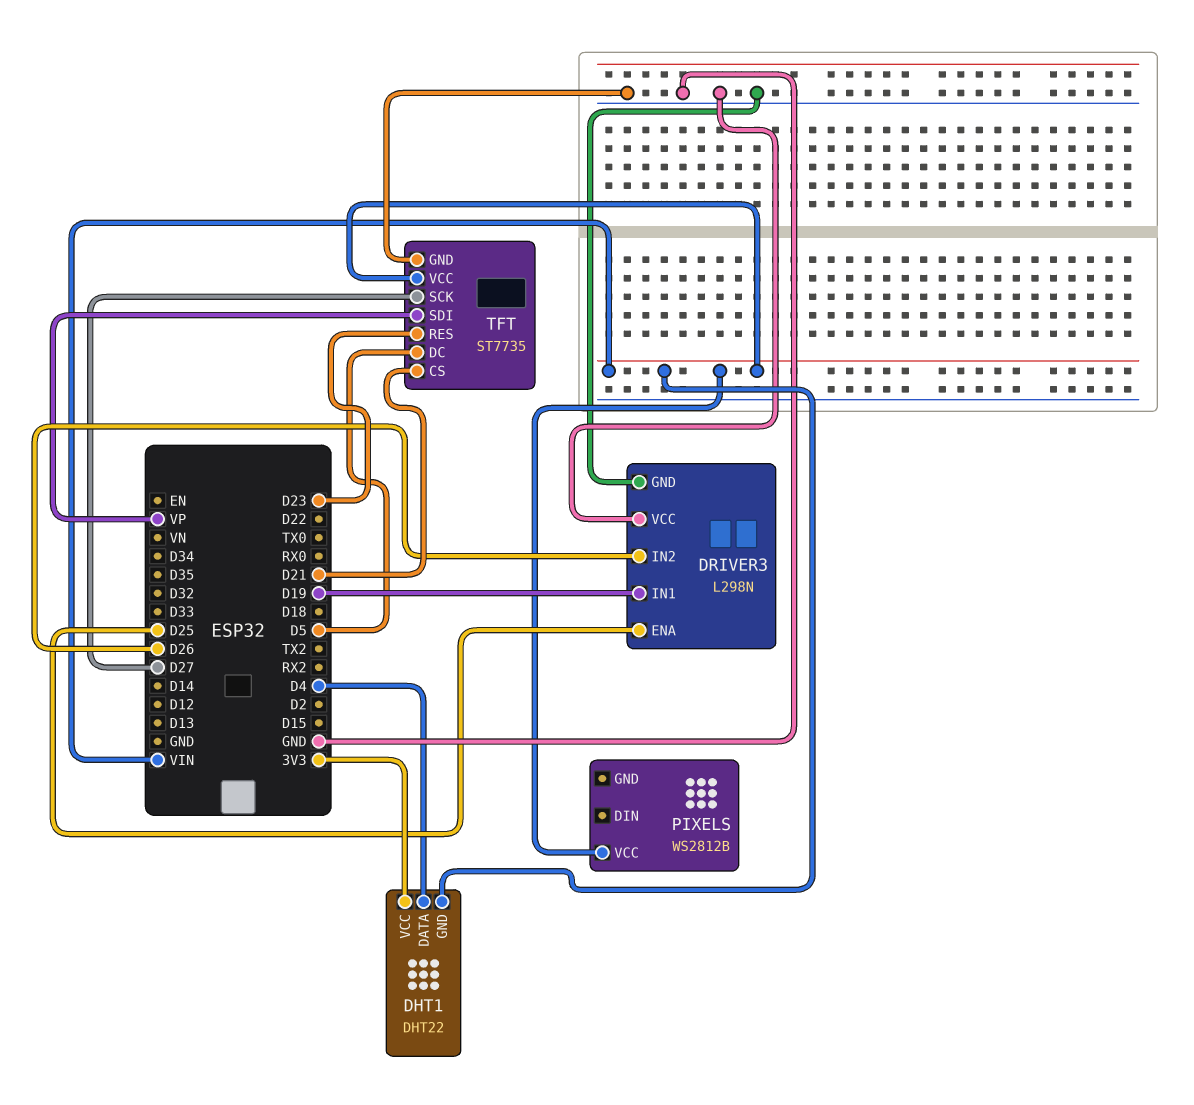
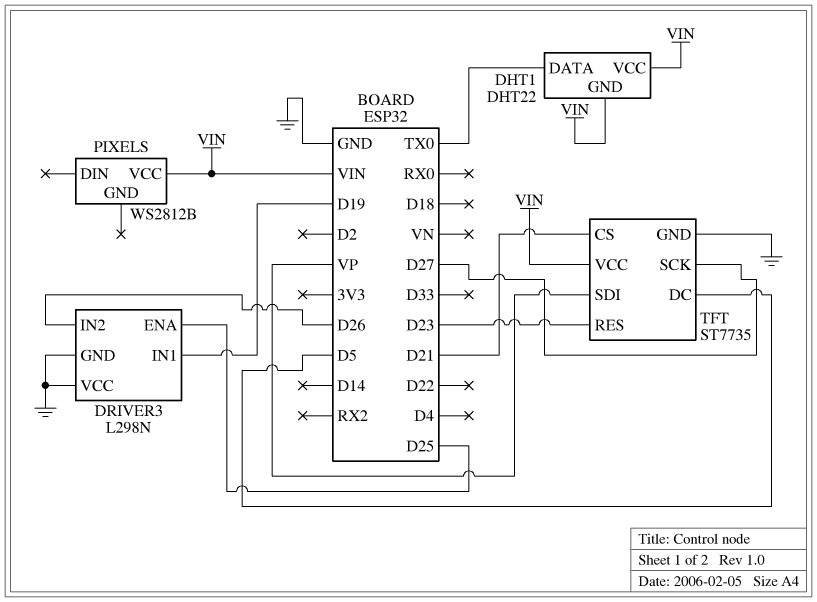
DHT1 pin DATA: D4 -> TX0
DHT1 pin VCC: 3V3 -> VIN

